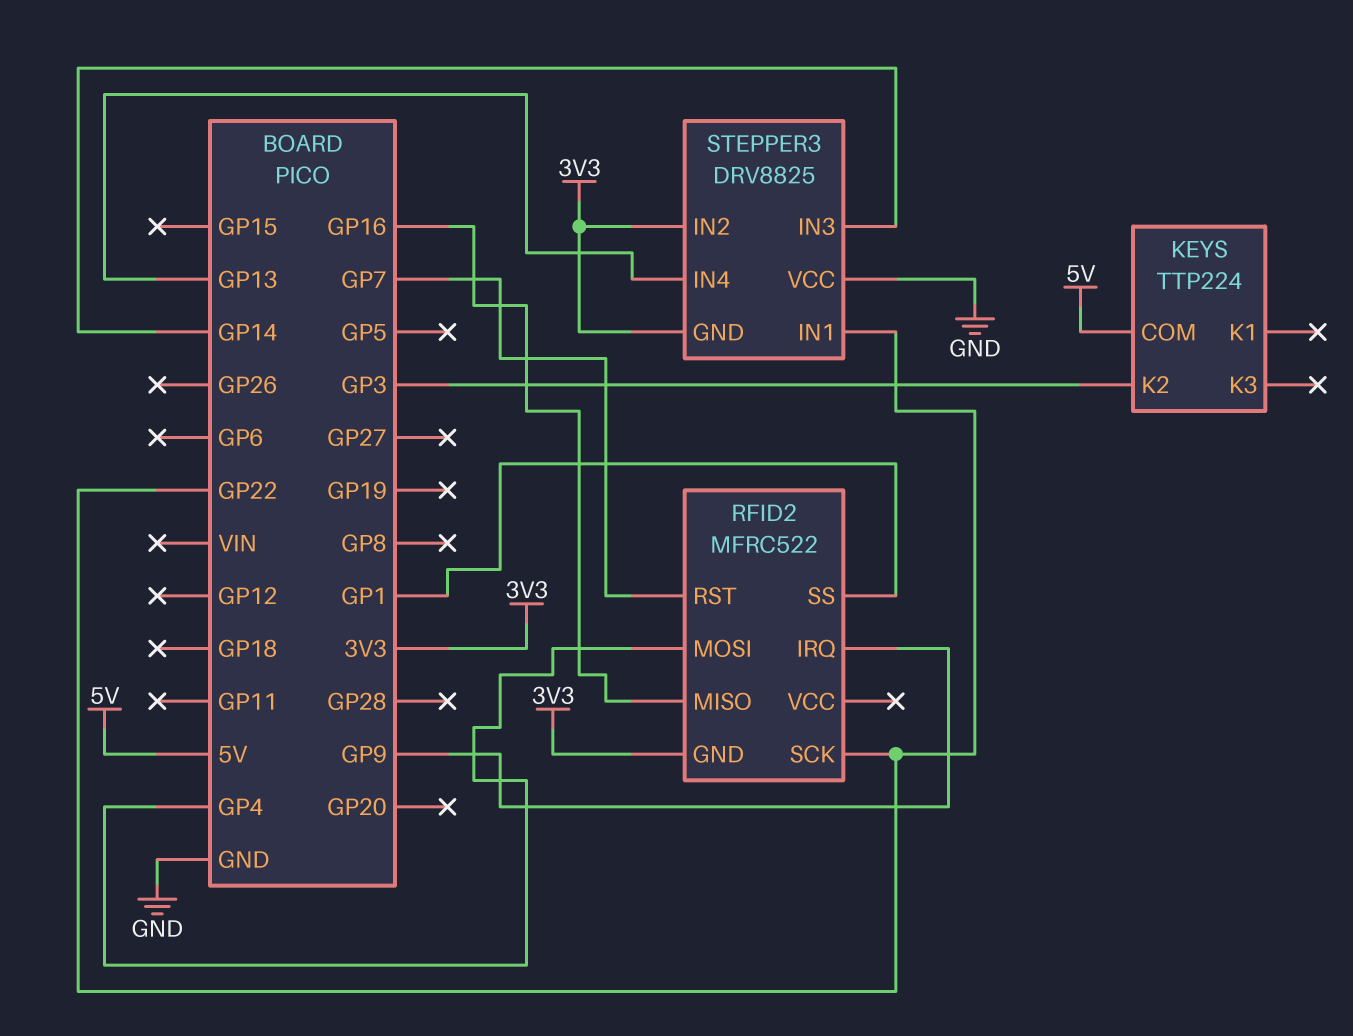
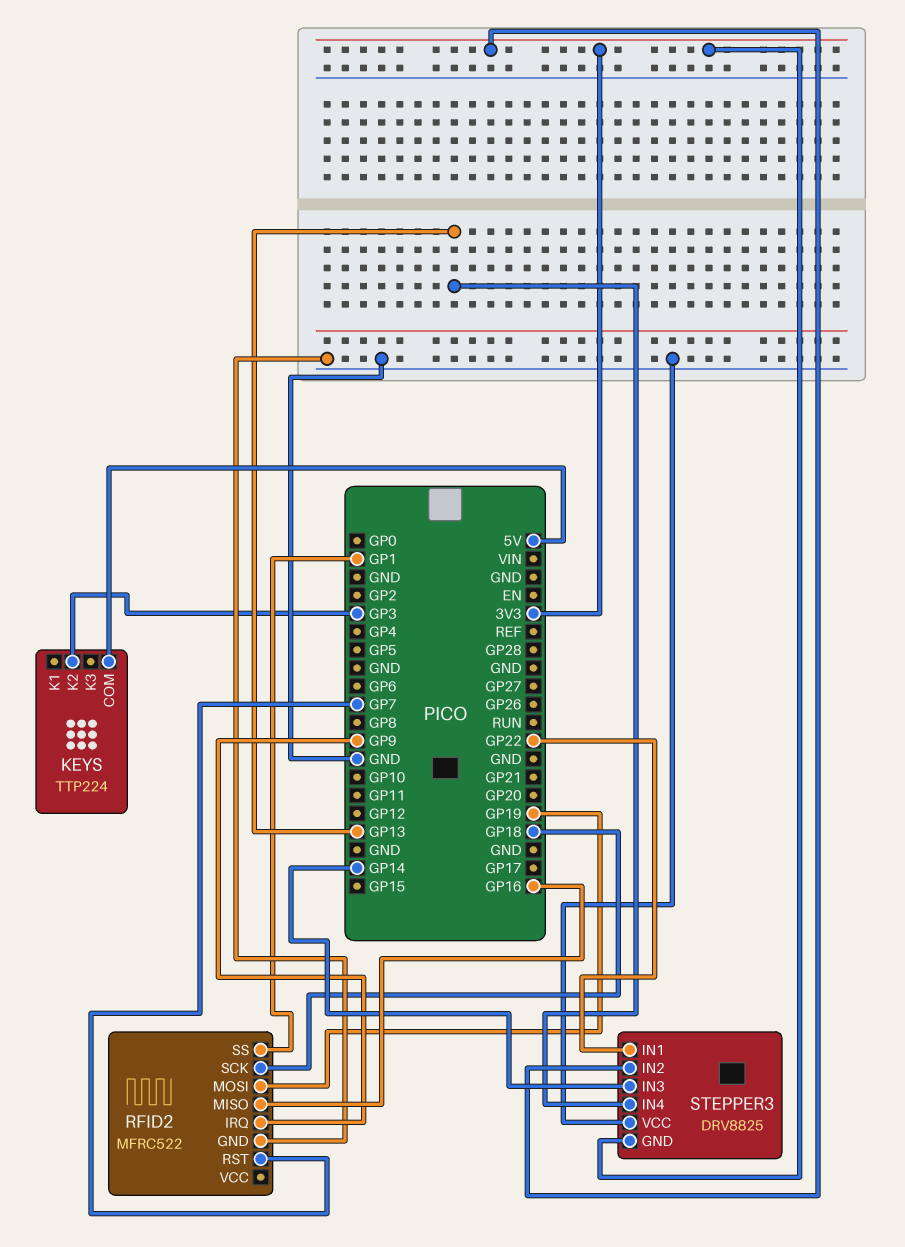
RFID2 pin GND: 3V3 -> GND
RFID2 pin MOSI: GP4 -> GP19
RFID2 pin SCK: GP22 -> GP18

